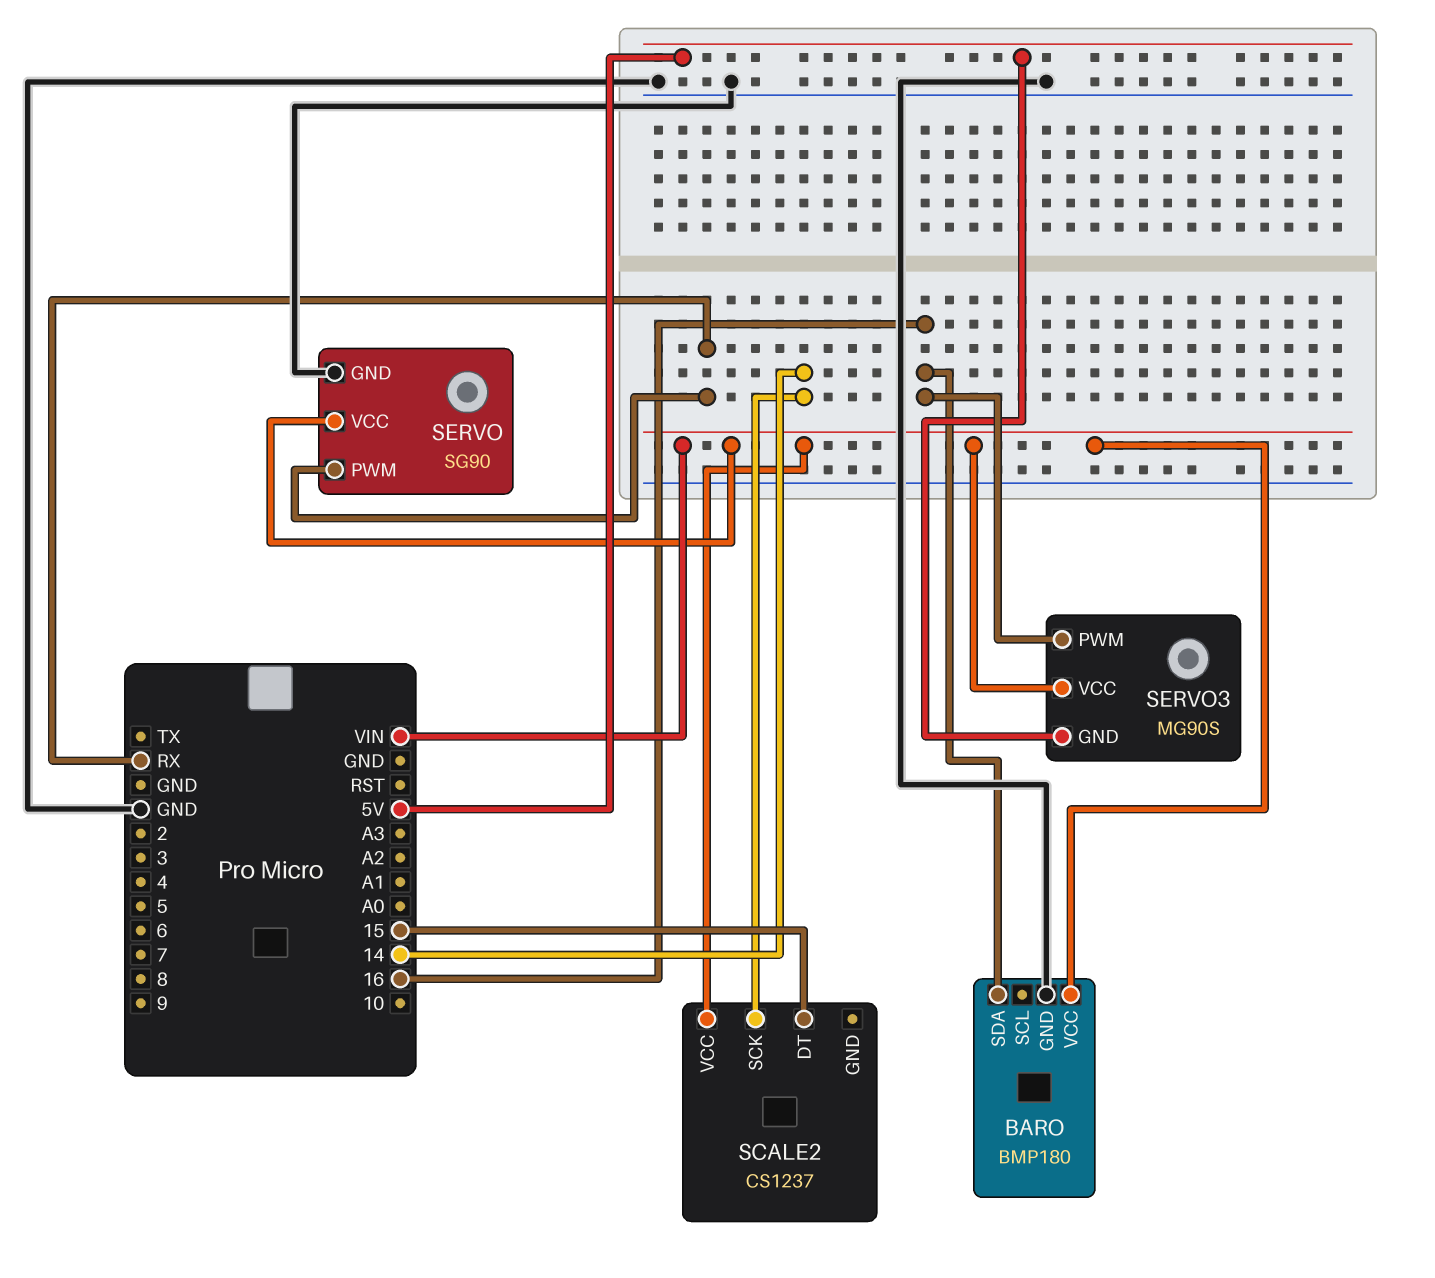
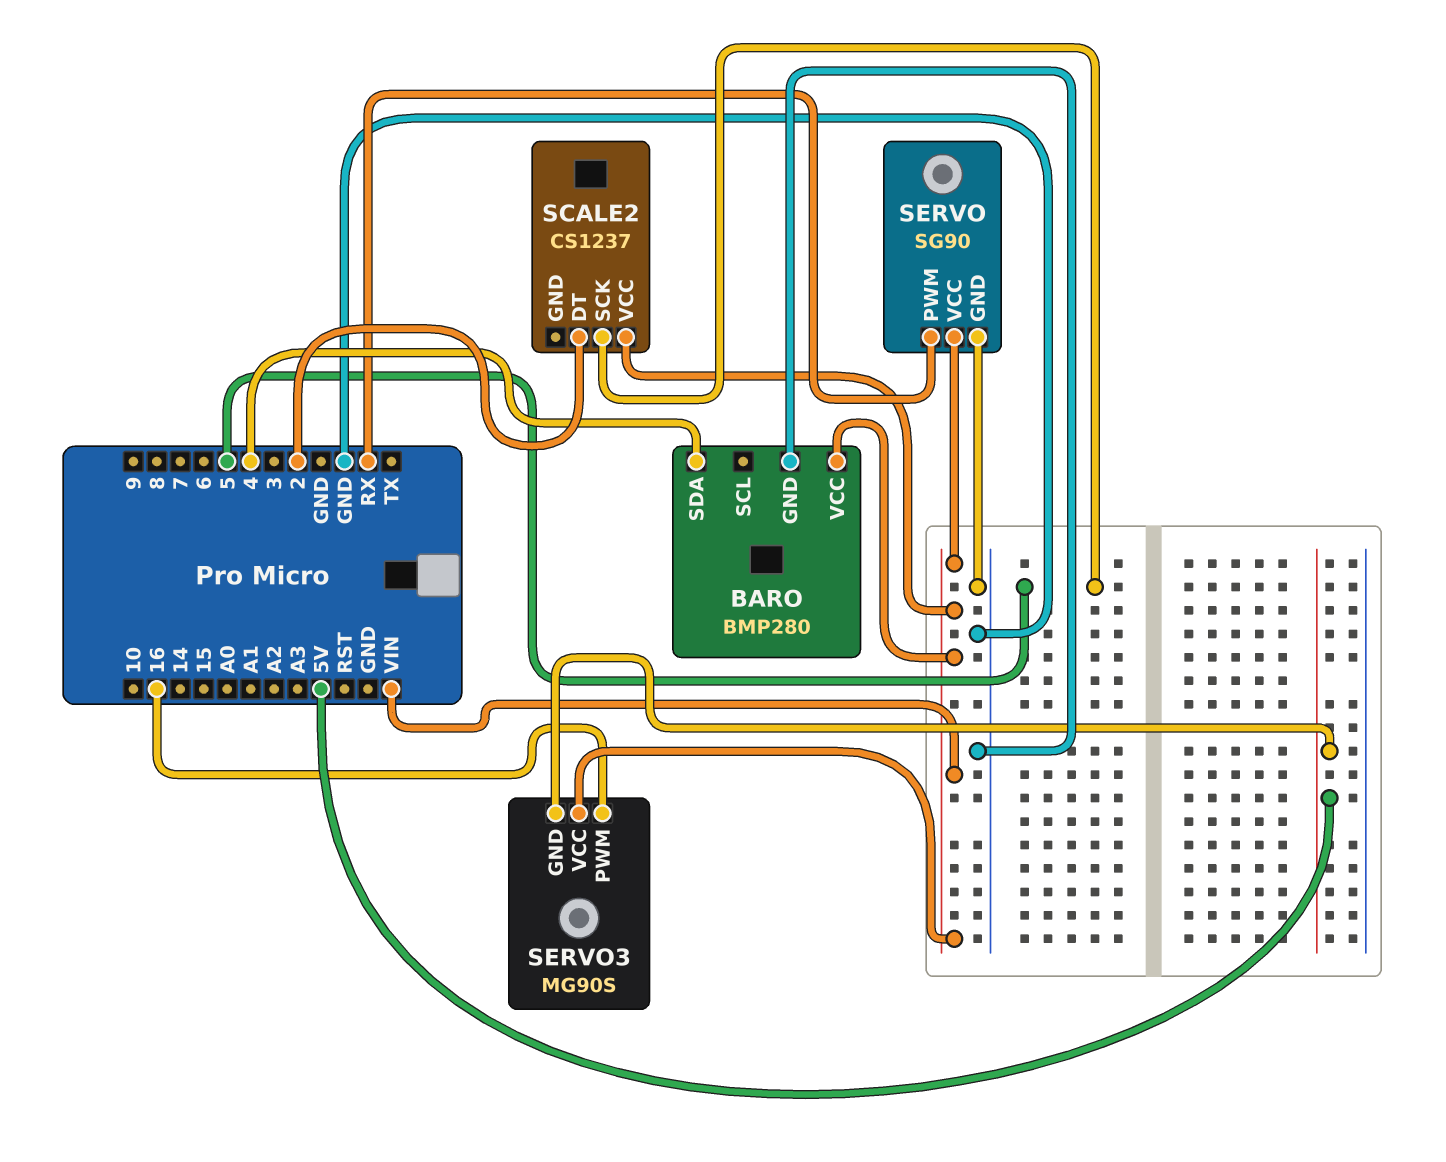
BARO: BMP180 -> BMP280
BARO pin SDA: 16 -> 4
SCALE2 pin DT: 15 -> 2
SCALE2 pin SCK: 14 -> 5

